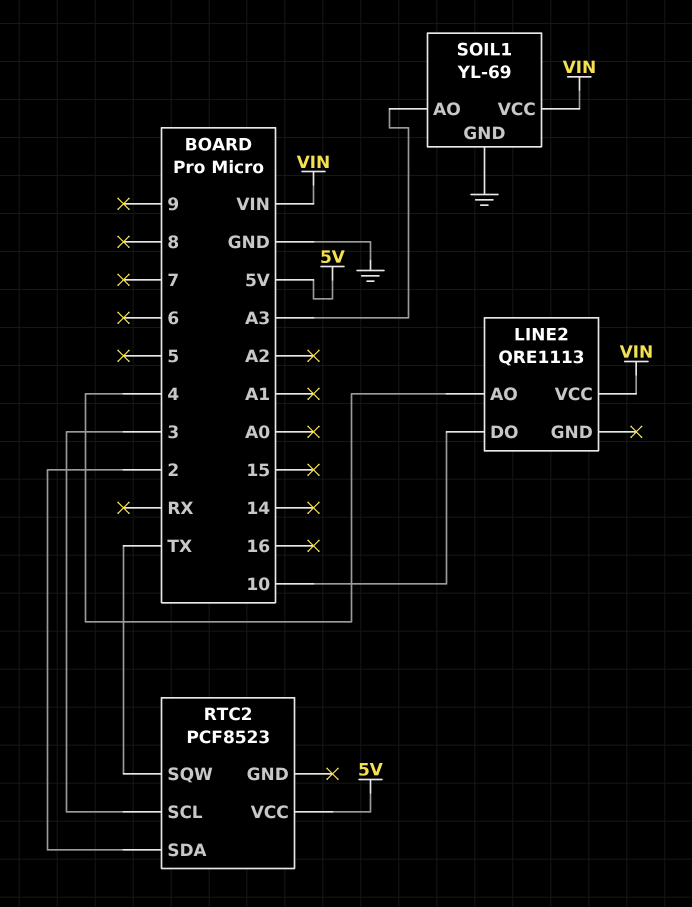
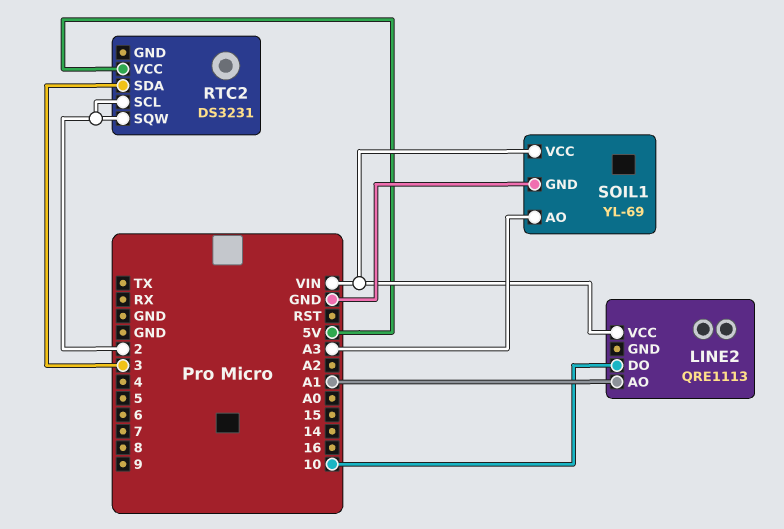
LINE2 pin AO: 4 -> A1
RTC2: PCF8523 -> DS3231
RTC2 pin SCL: 3 -> 2
RTC2 pin SDA: 2 -> 3
RTC2 pin SQW: TX -> 2

